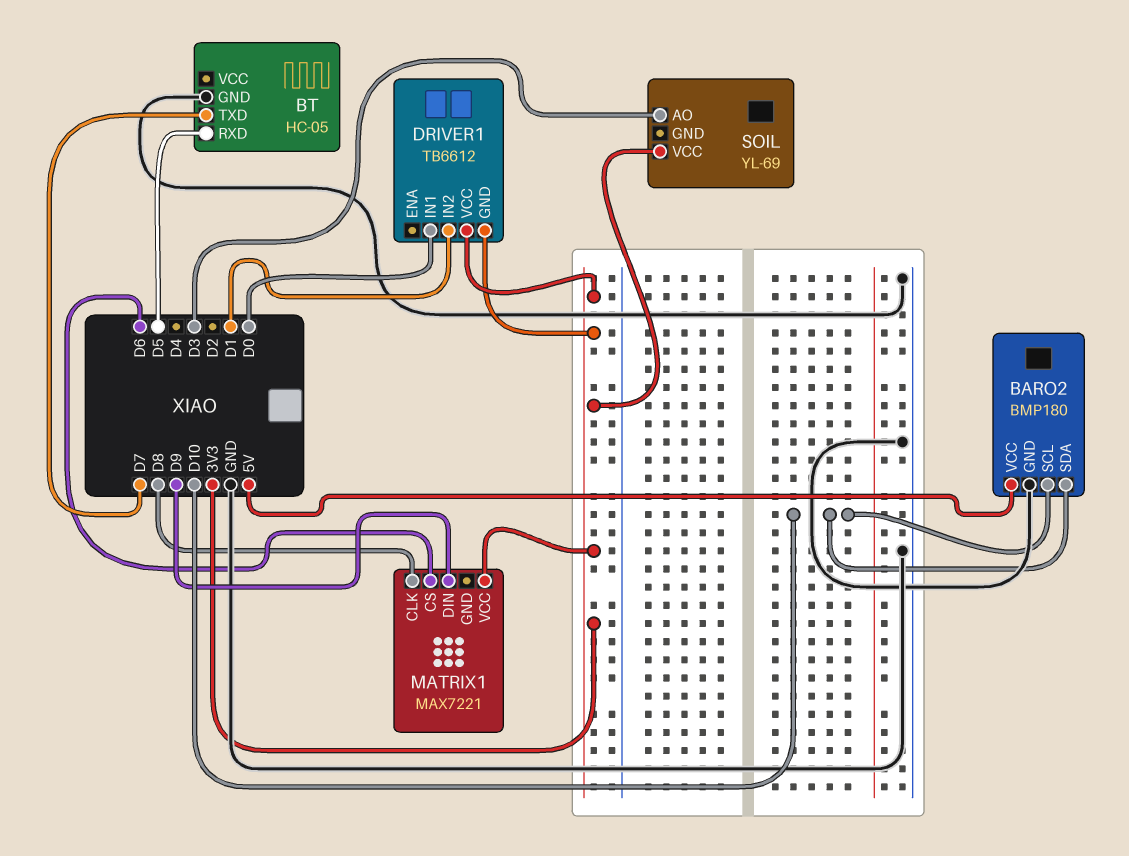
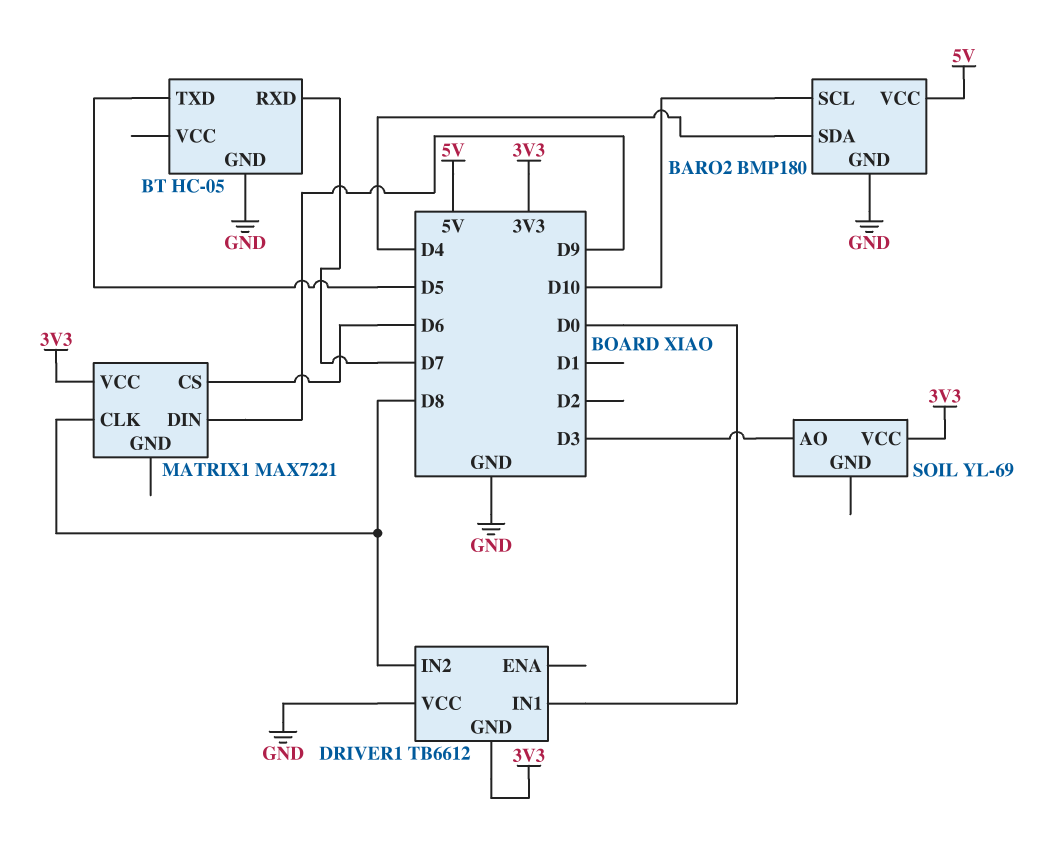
BARO2 pin SDA: D10 -> D4
BT pin RXD: D5 -> D7
BT pin TXD: D7 -> D5
DRIVER1 pin IN2: D1 -> D8
DRIVER1 pin VCC: 3V3 -> GND

